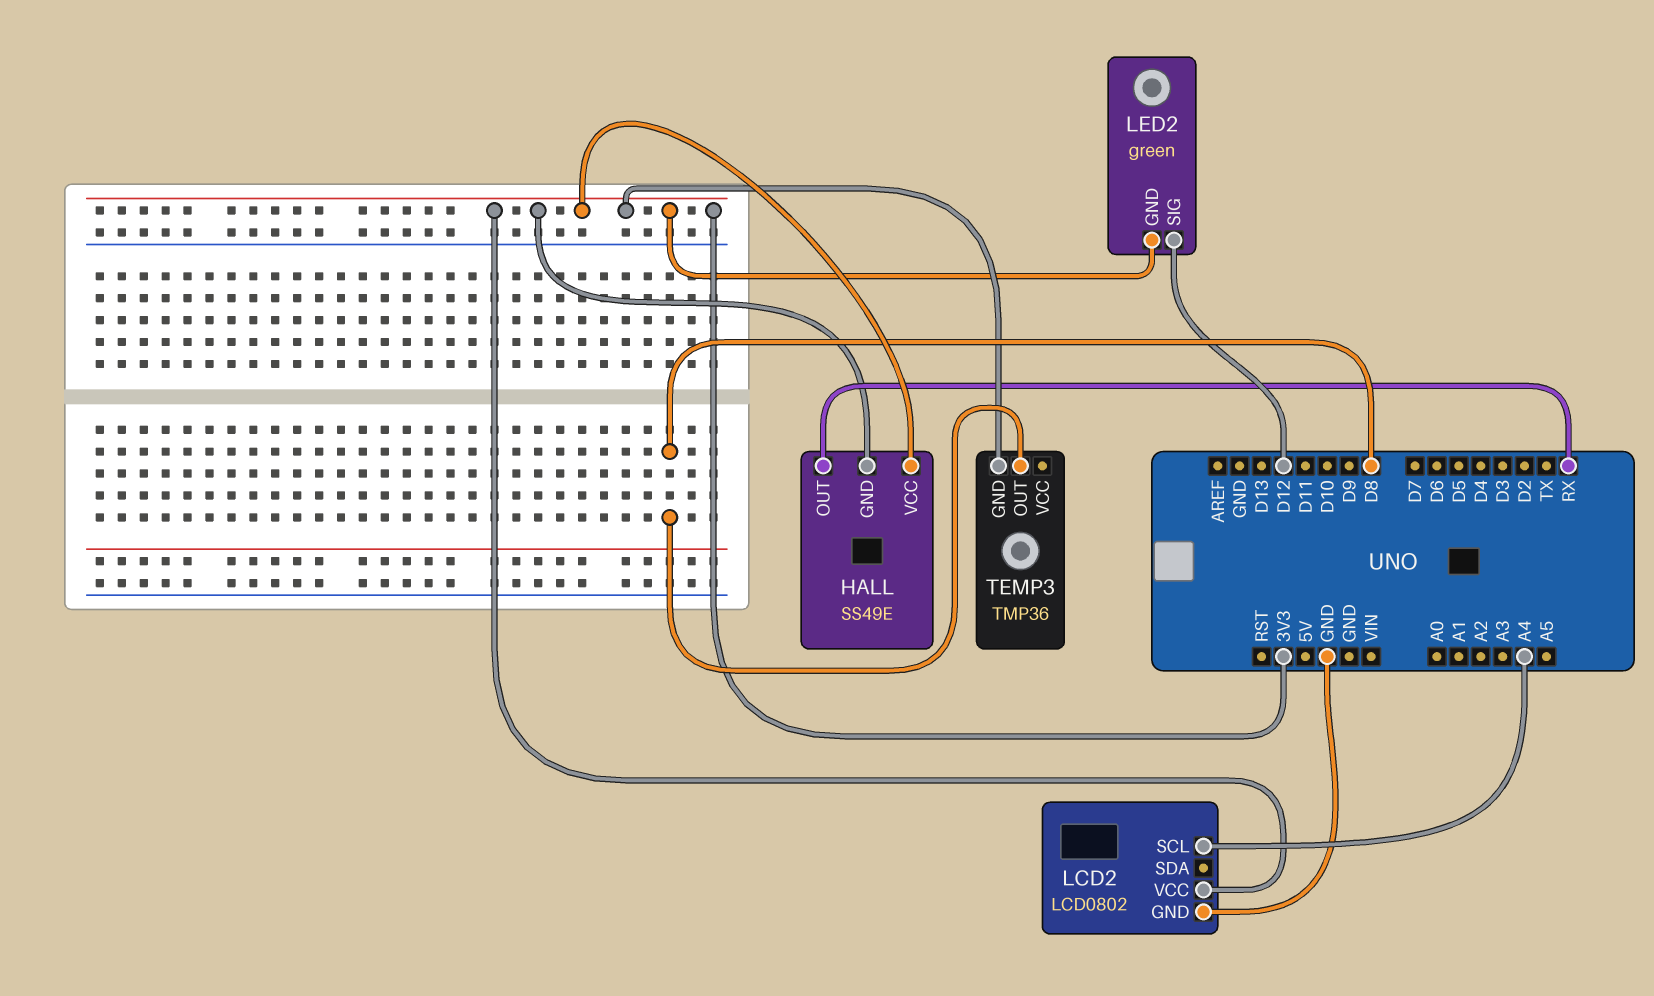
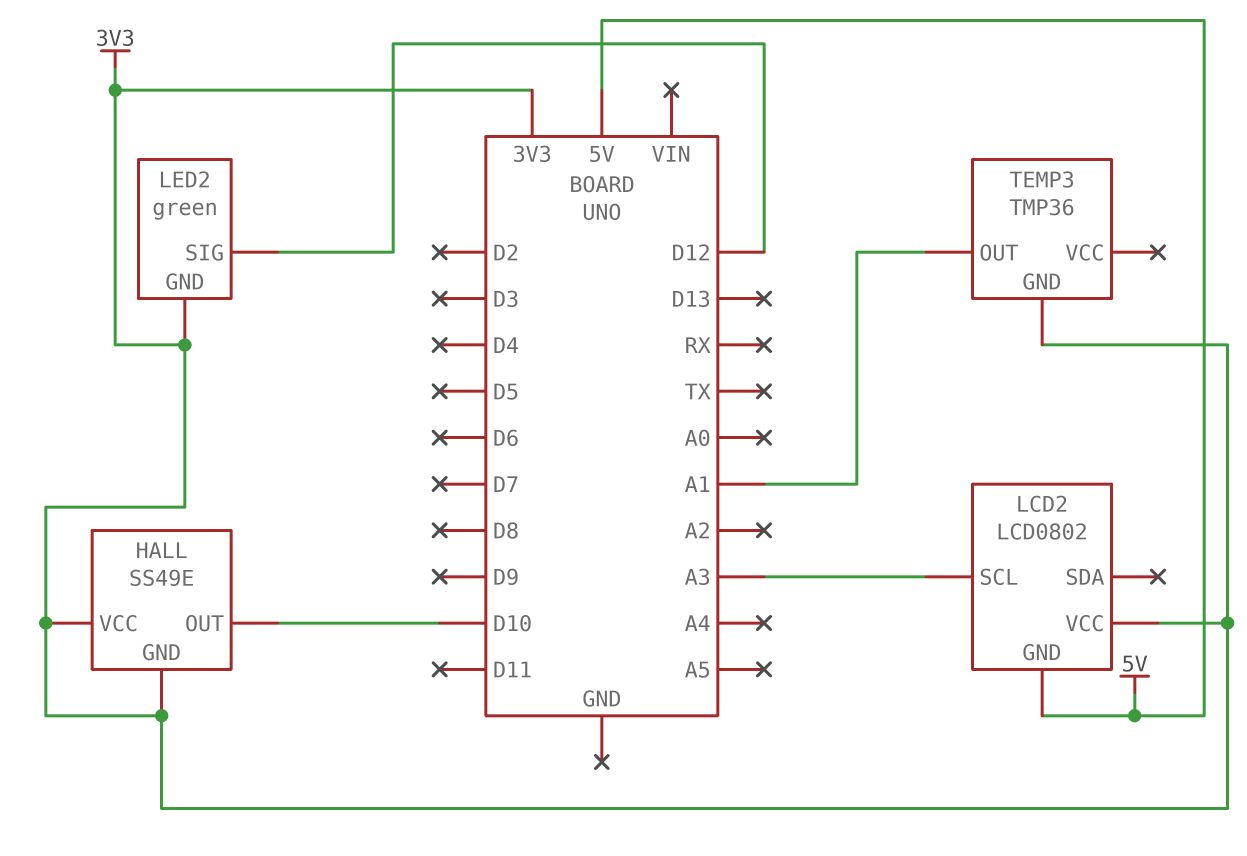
HALL pin OUT: RX -> D10
LCD2 pin GND: GND -> 5V
LCD2 pin SCL: A4 -> A3
TEMP3 pin OUT: D8 -> A1

